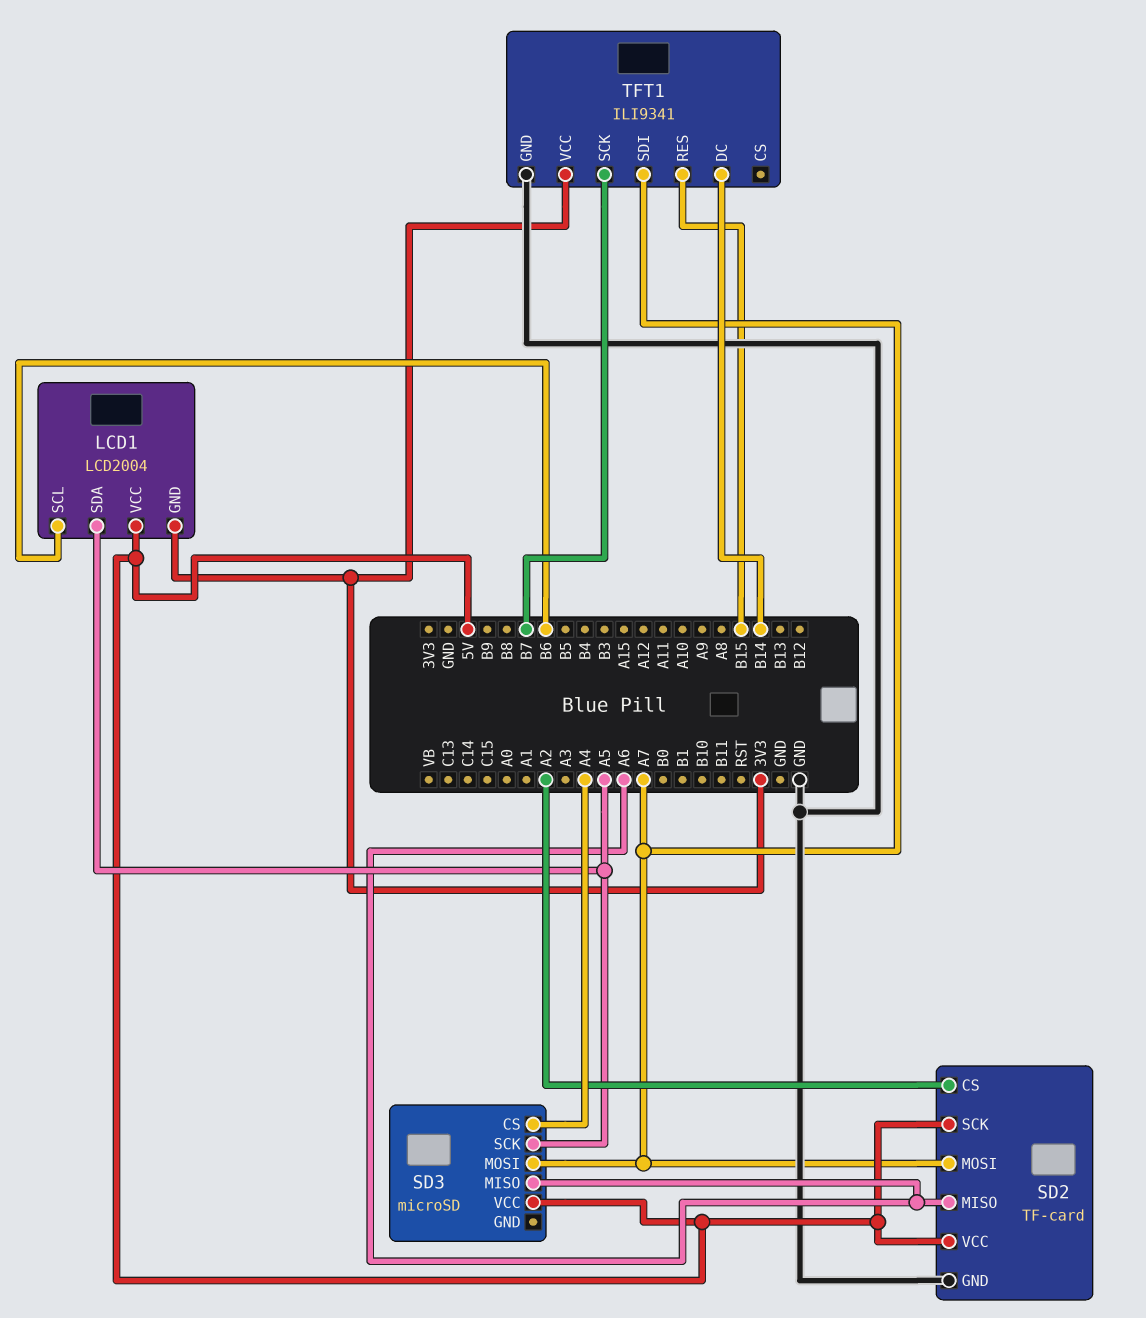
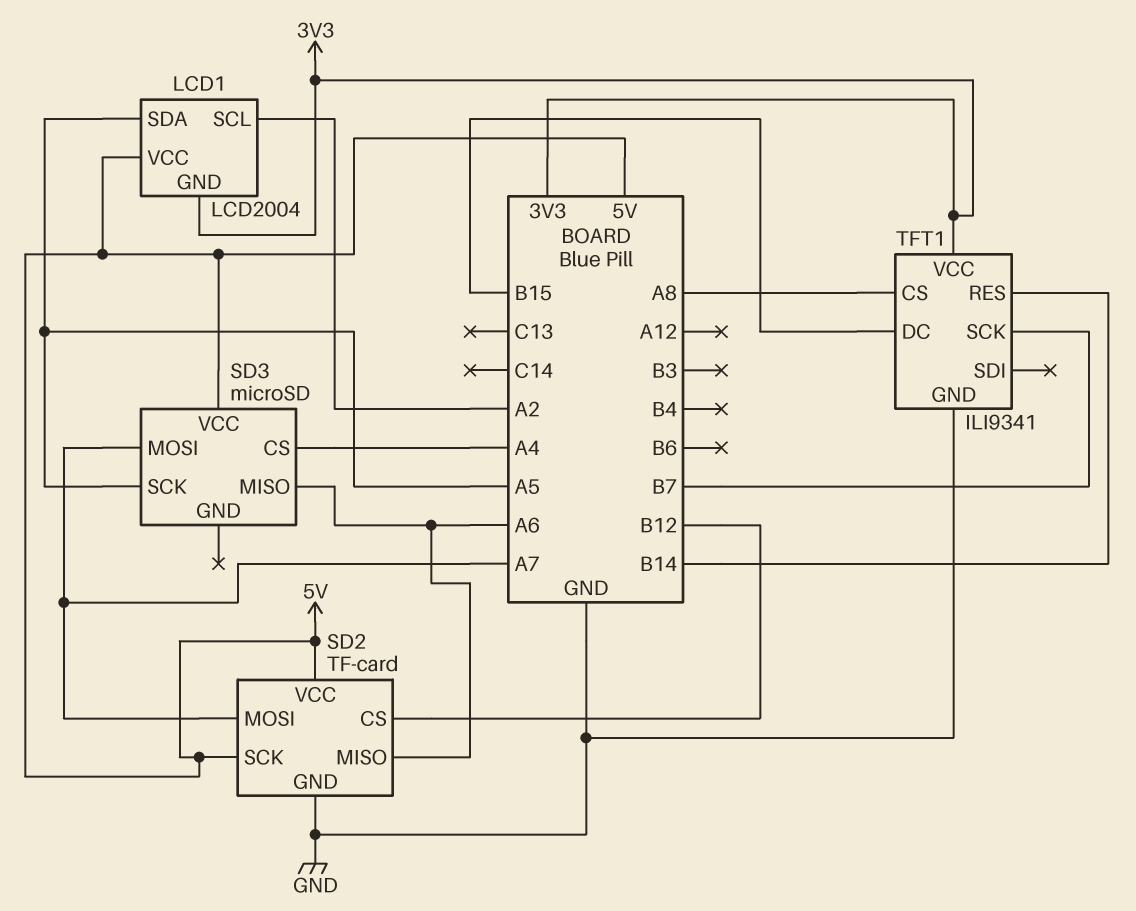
LCD1 pin SCL: B6 -> A2
SD2 pin CS: A2 -> B12
TFT1 pin CS: none -> A8
TFT1 pin DC: B14 -> B15
TFT1 pin RES: B15 -> B14
TFT1 pin SDI: A7 -> none

